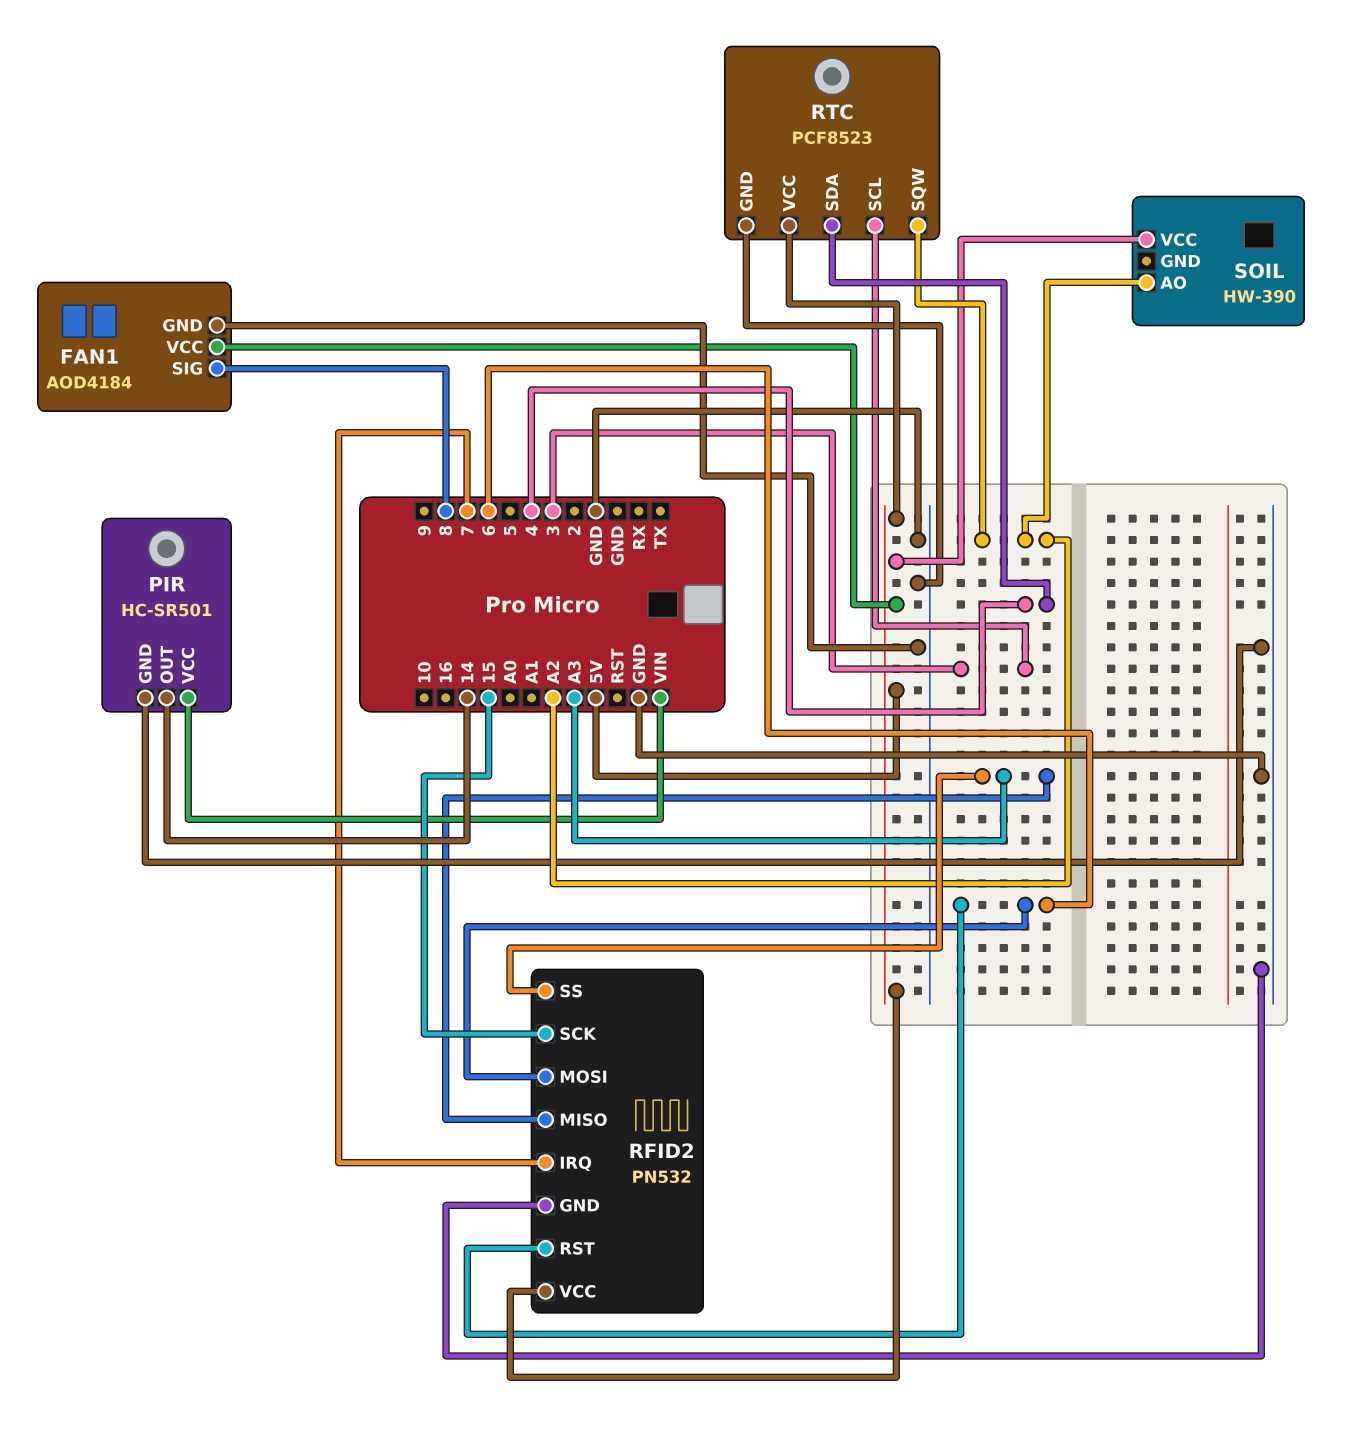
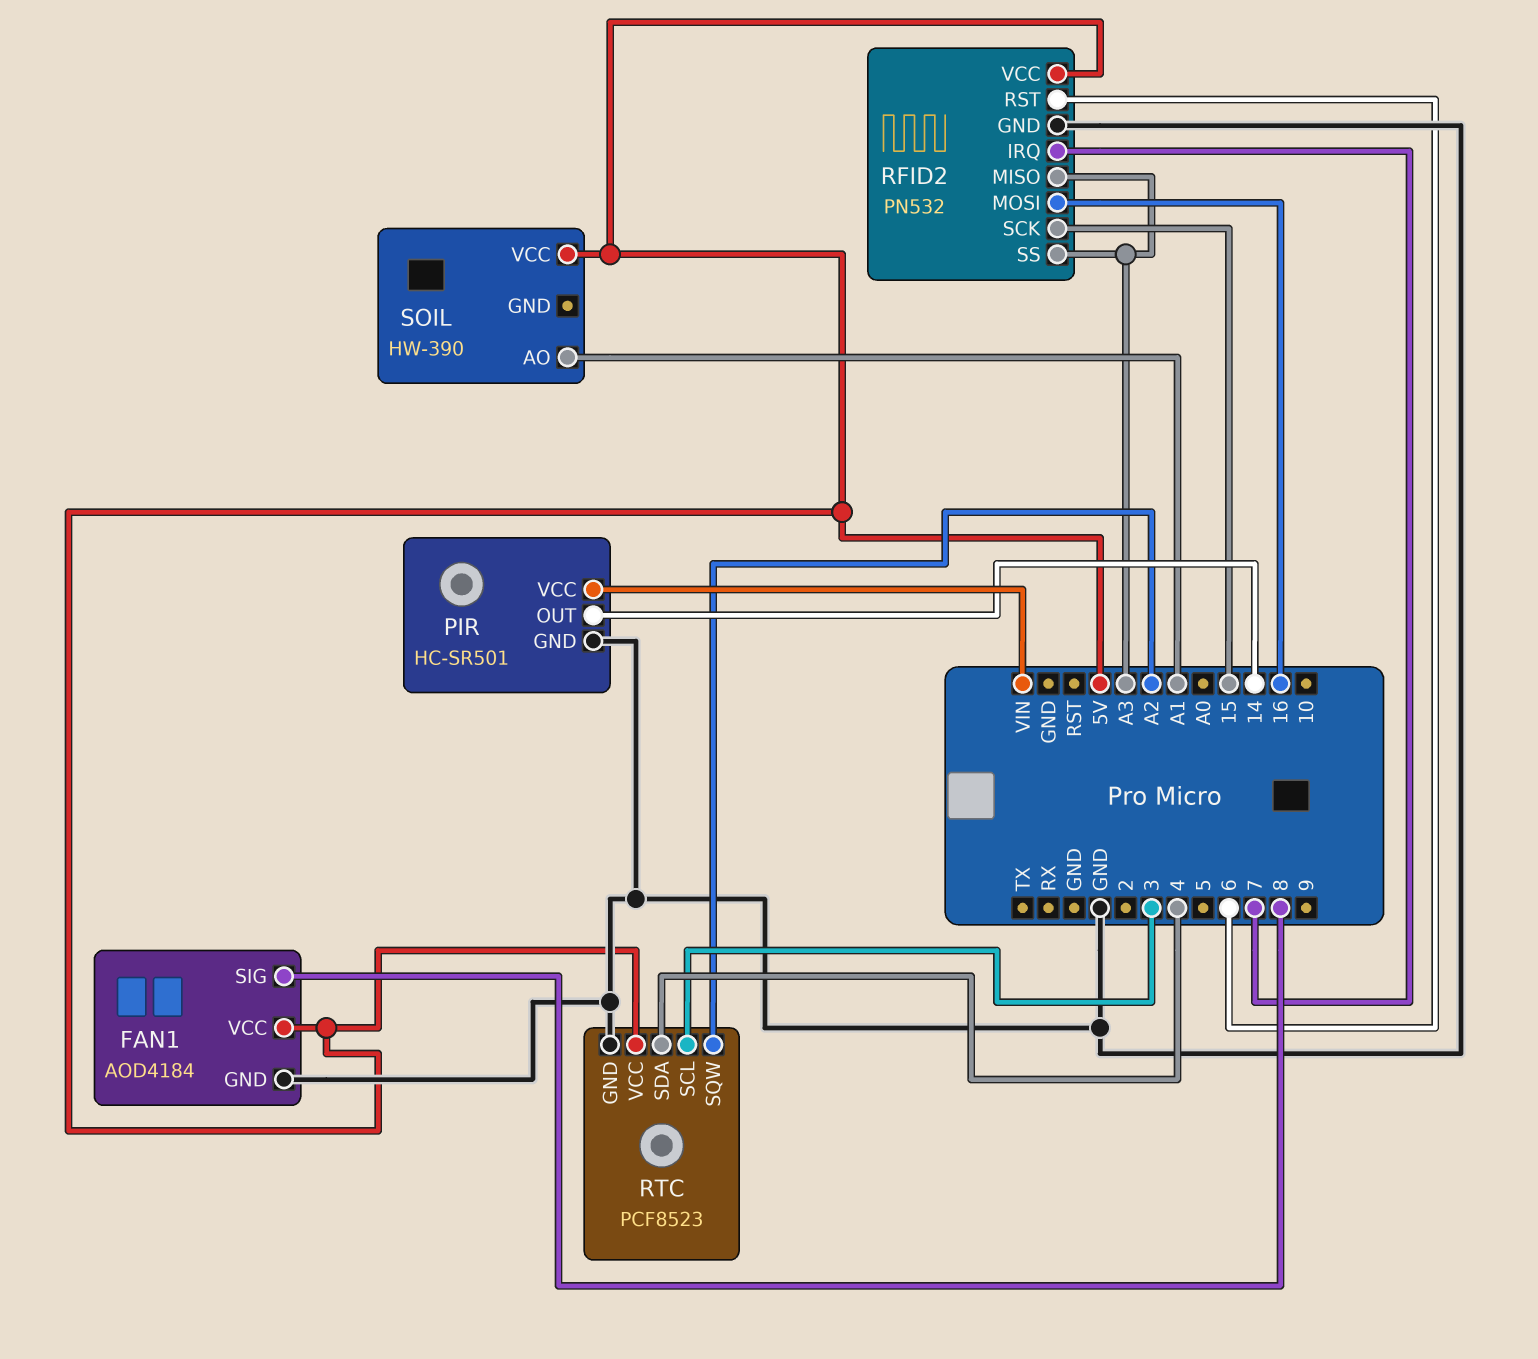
RFID2 pin MOSI: 6 -> 16
SOIL pin AO: A2 -> A1

